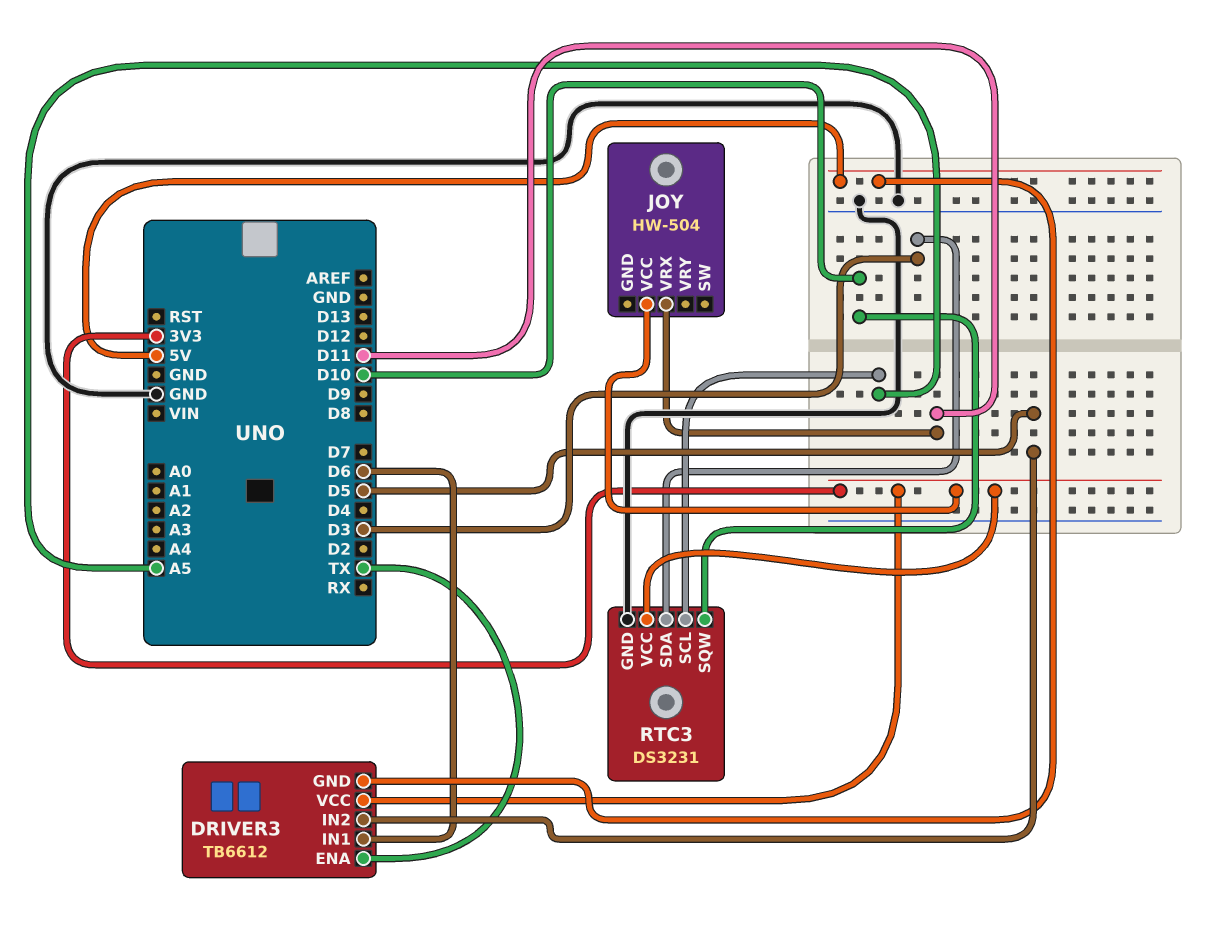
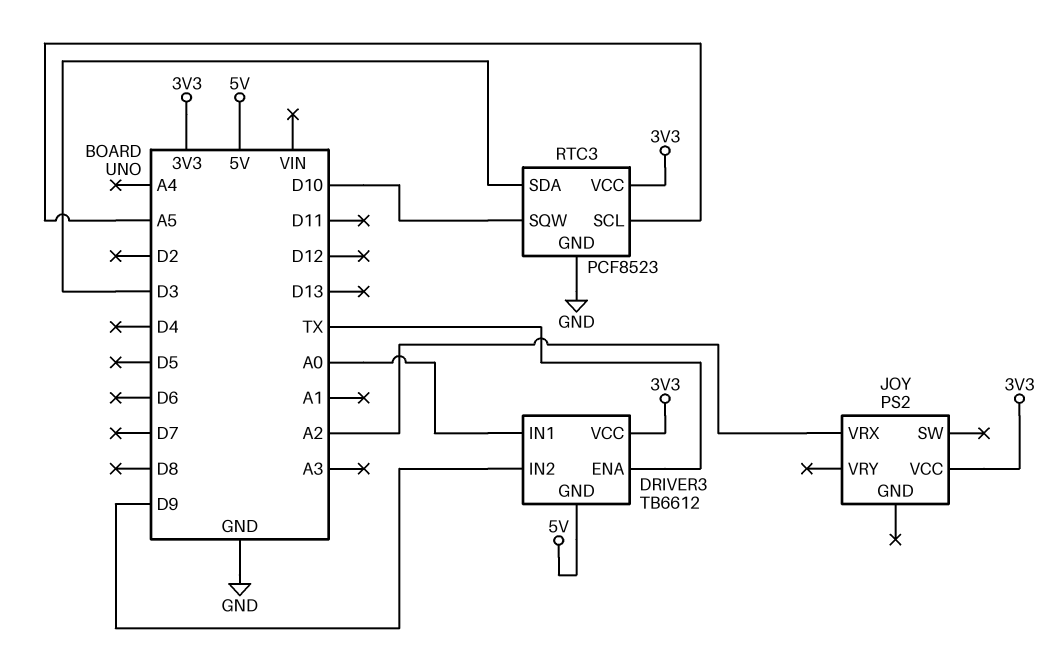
DRIVER3 pin IN1: D6 -> A0
DRIVER3 pin IN2: D5 -> D9
JOY: HW-504 -> PS2
JOY pin VRX: D11 -> A2
RTC3: DS3231 -> PCF8523

